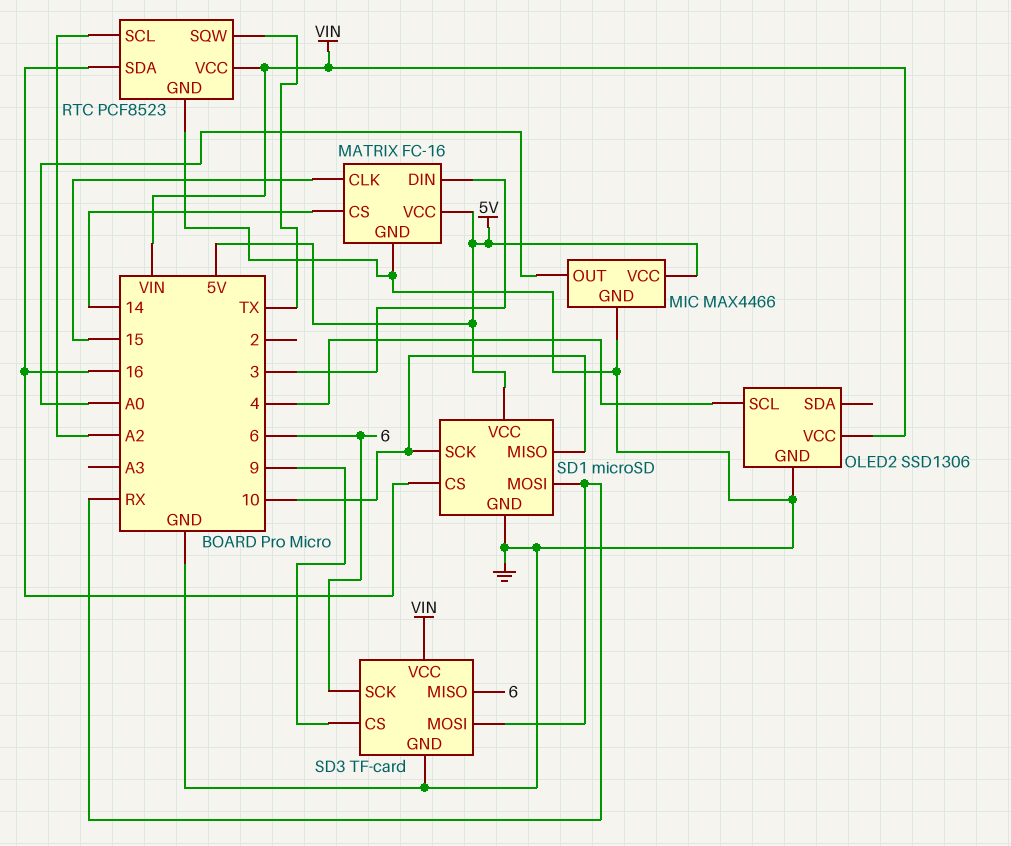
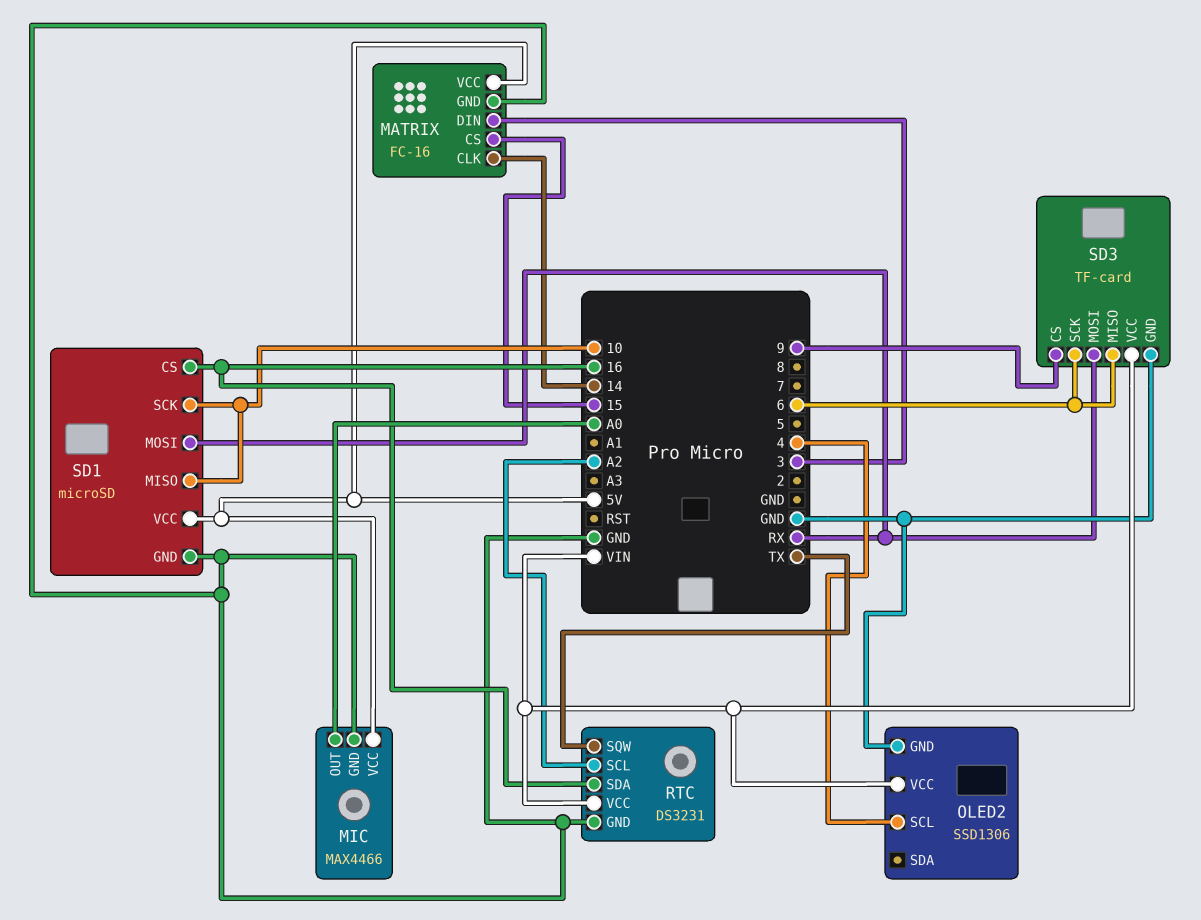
MATRIX pin CLK: 15 -> 14
MATRIX pin CS: 14 -> 15
RTC: PCF8523 -> DS3231

